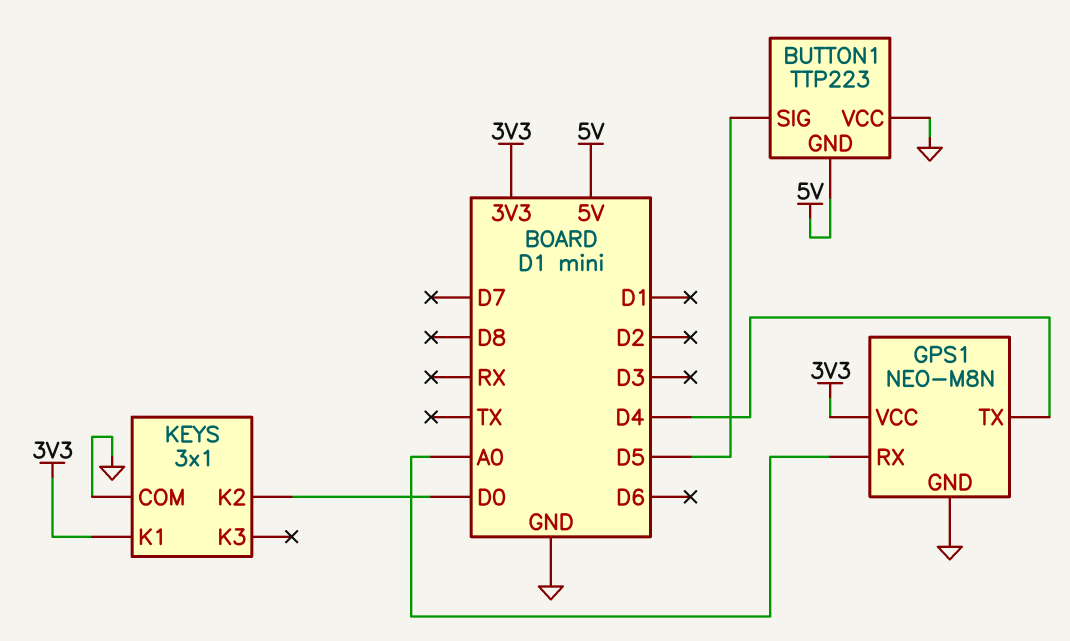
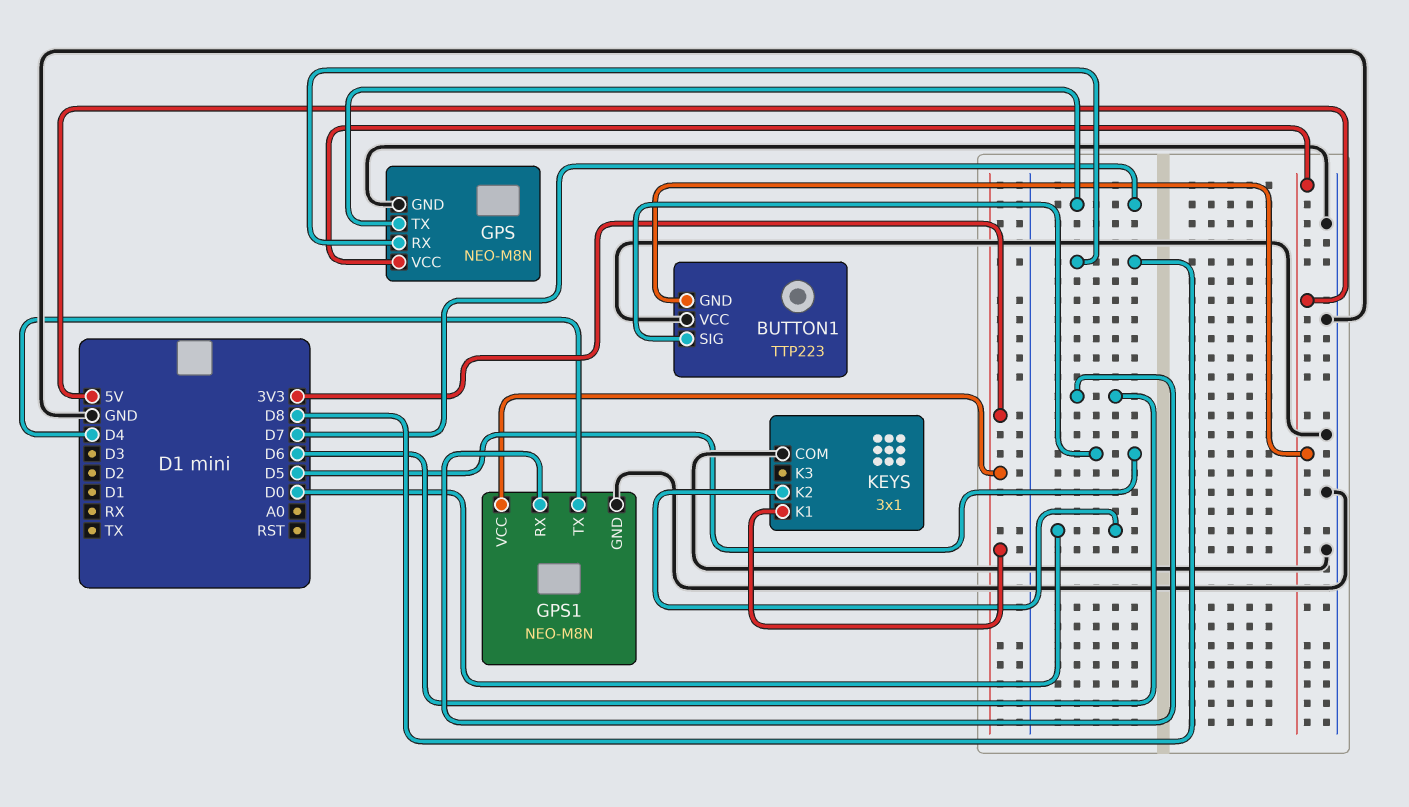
GPS: none -> NEO-M8N
GPS pin GND: none -> GND
GPS pin RX: none -> D8
GPS pin TX: none -> D7
GPS pin VCC: none -> 5V
GPS1 pin RX: A0 -> D6

